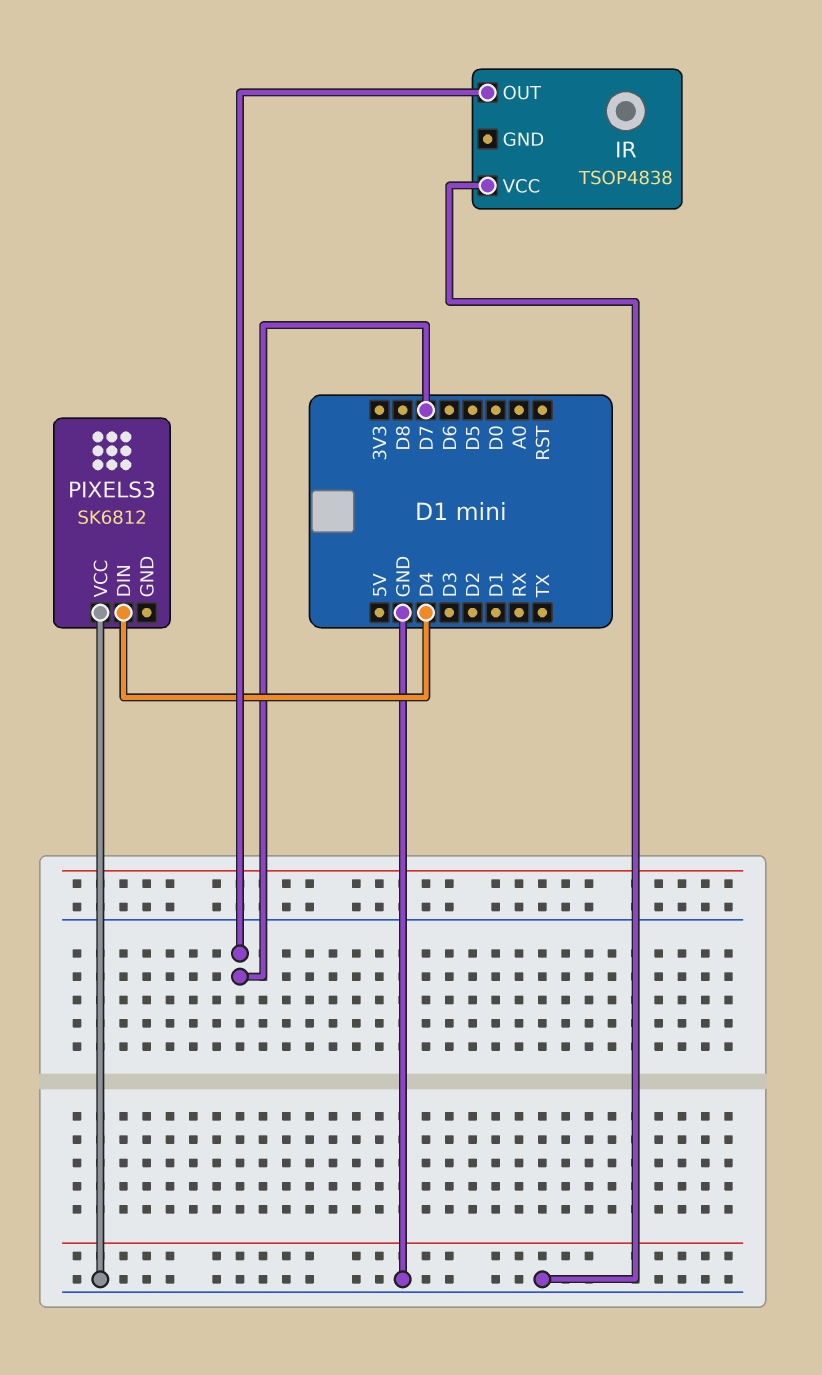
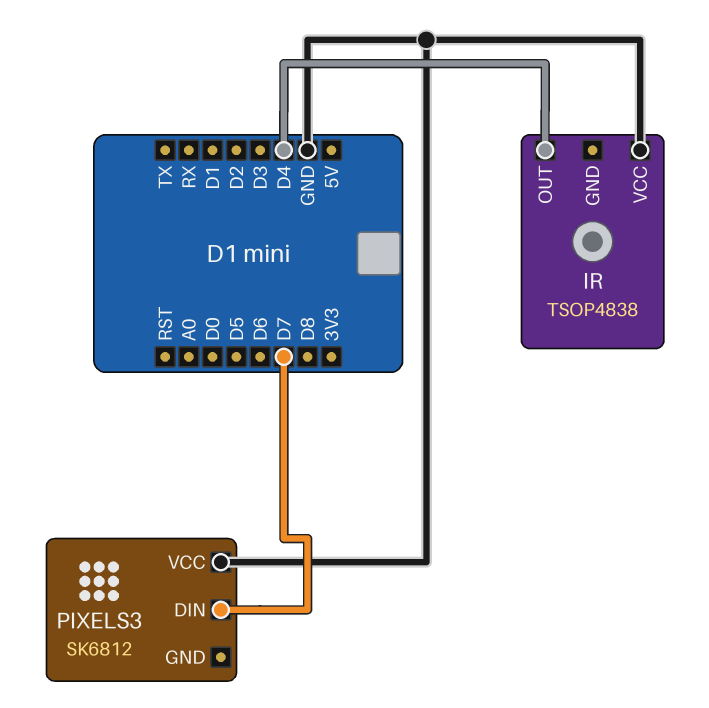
IR pin OUT: D7 -> D4
PIXELS3 pin DIN: D4 -> D7

